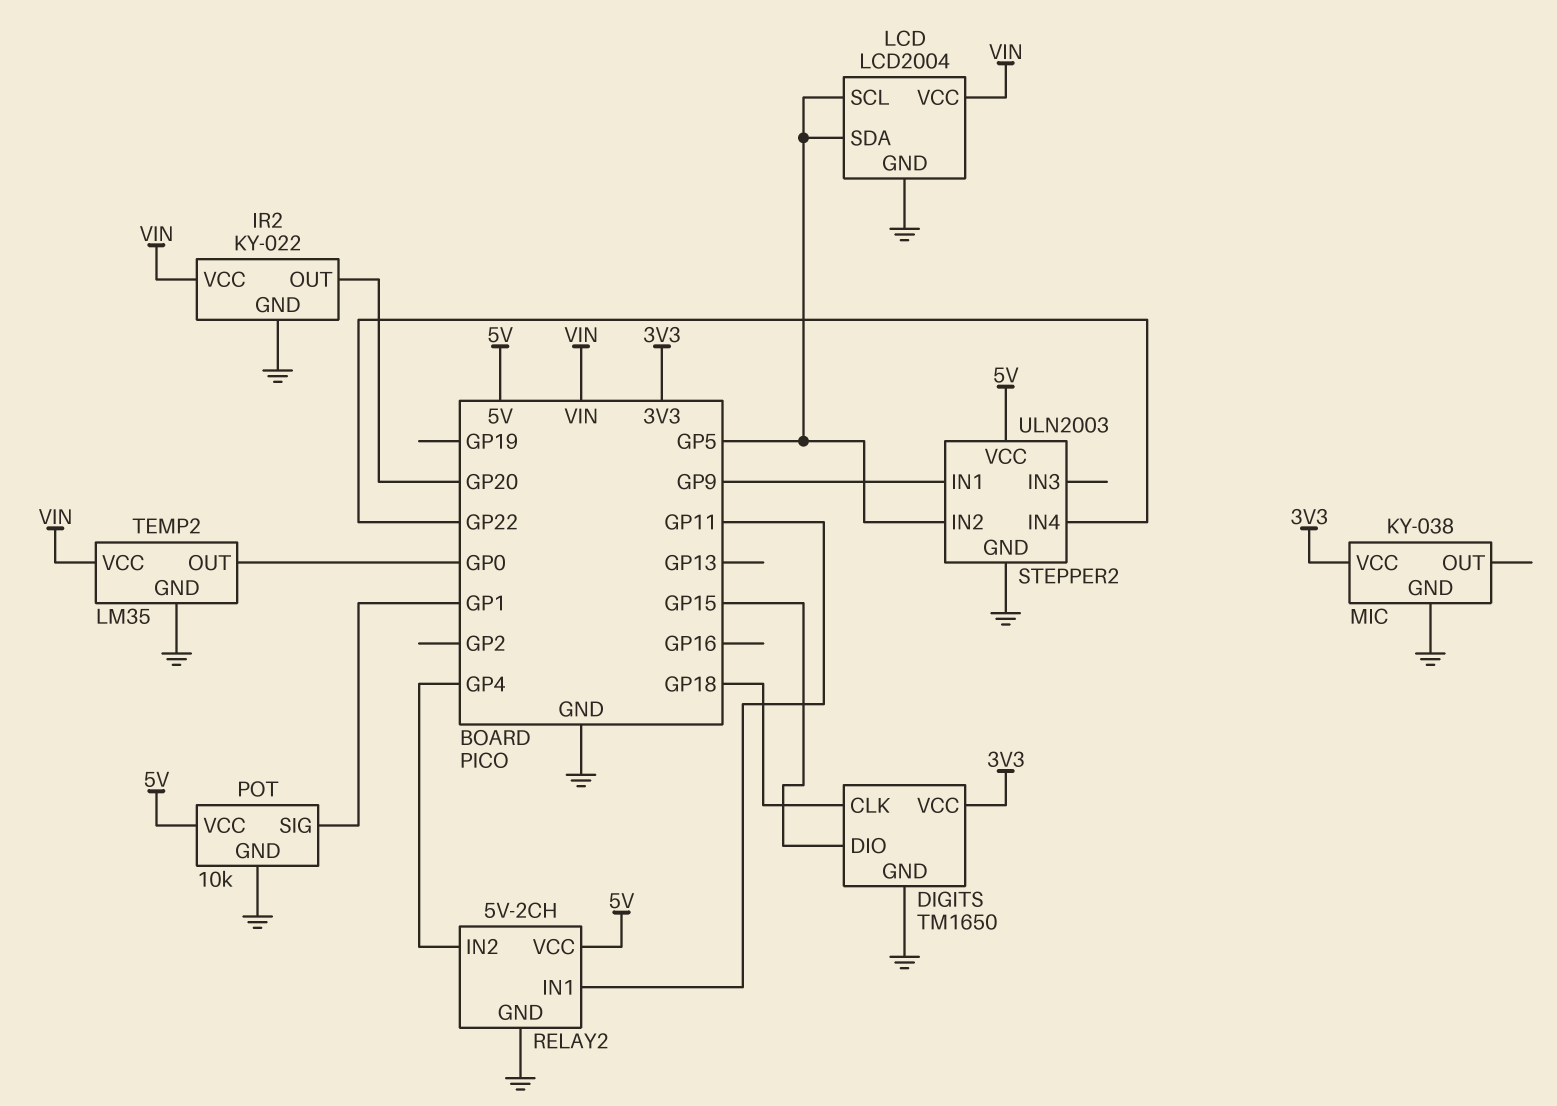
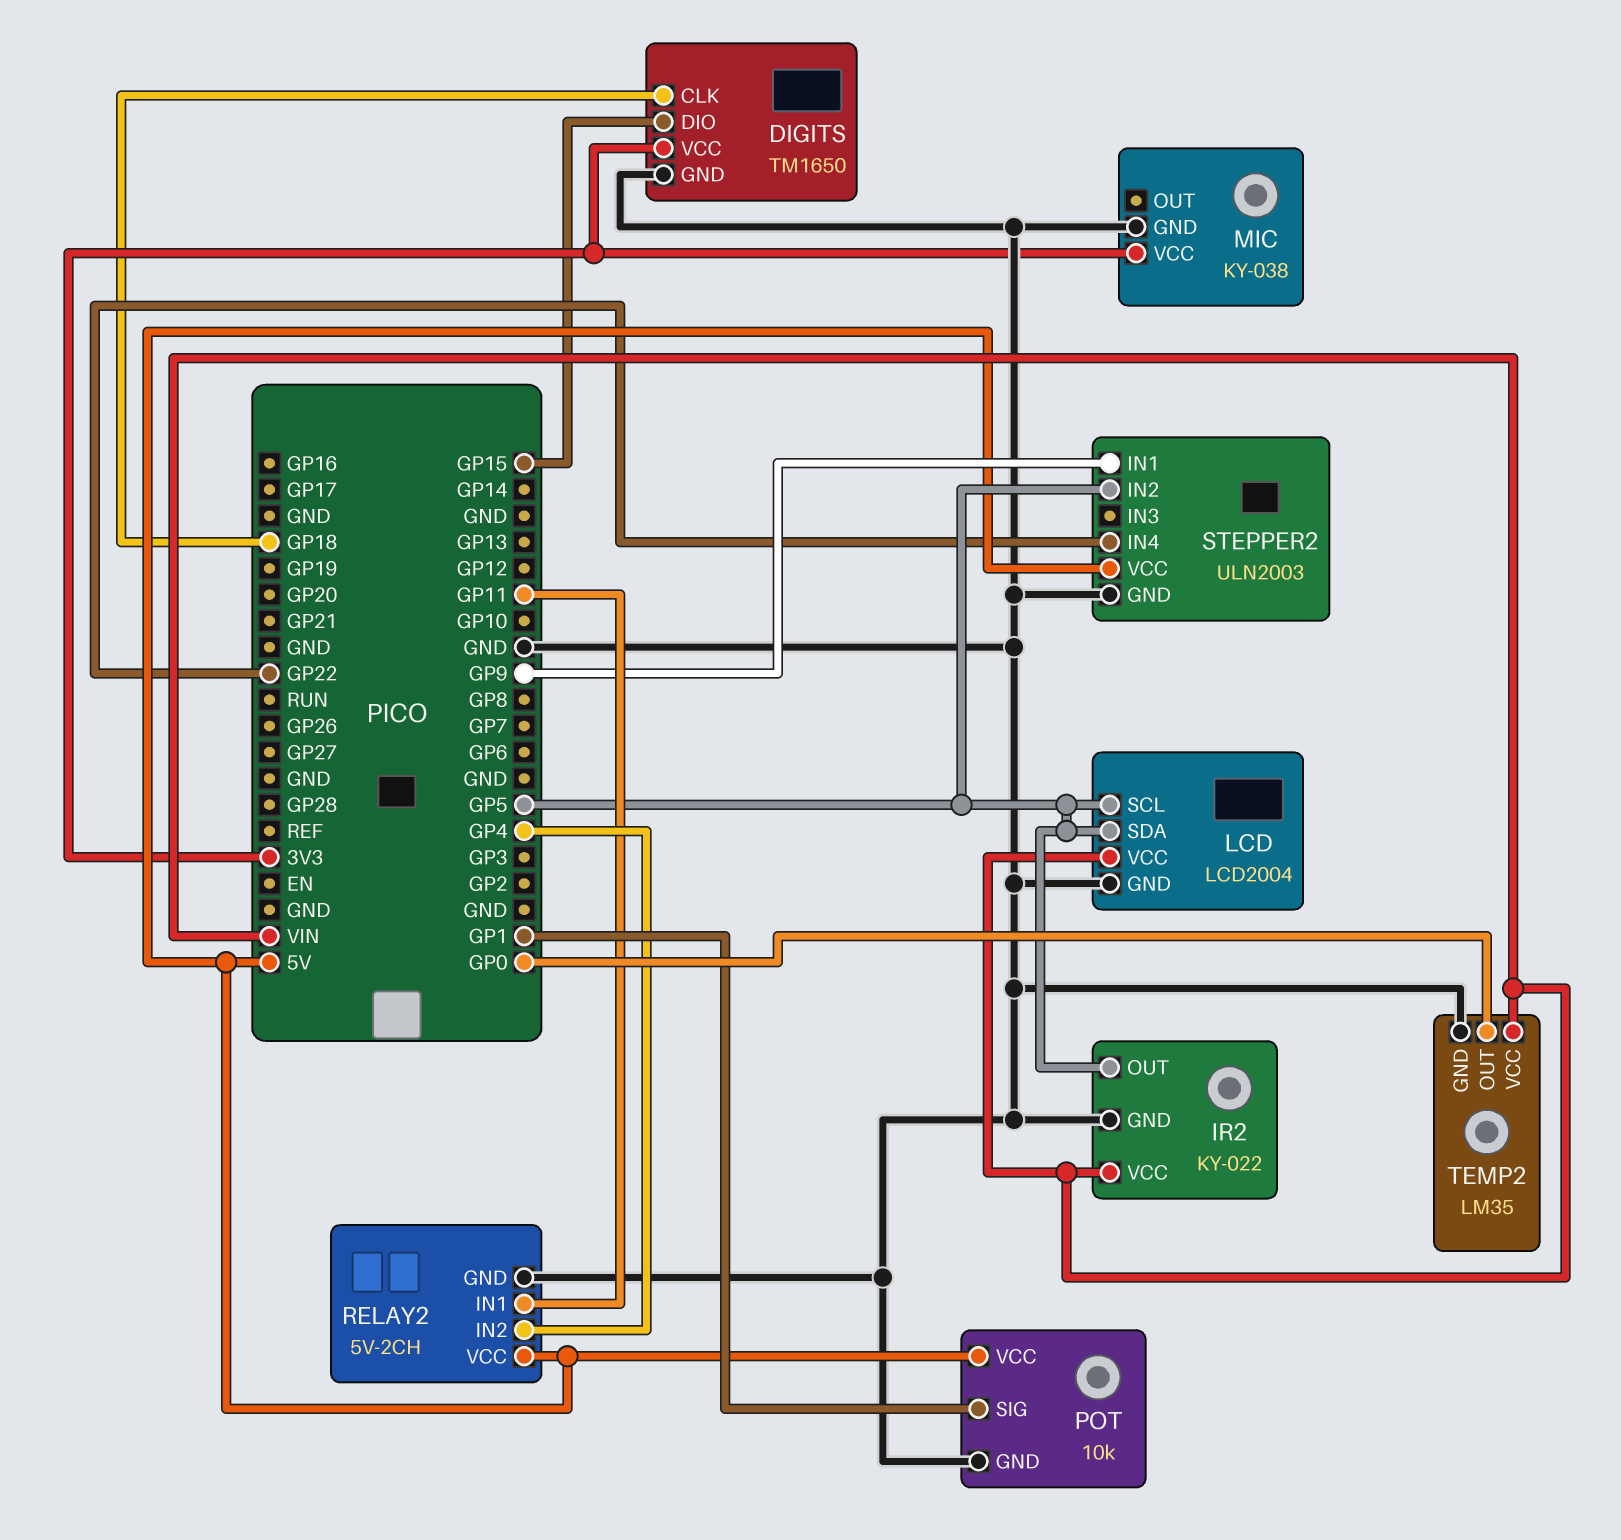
IR2 pin OUT: GP20 -> GP5

